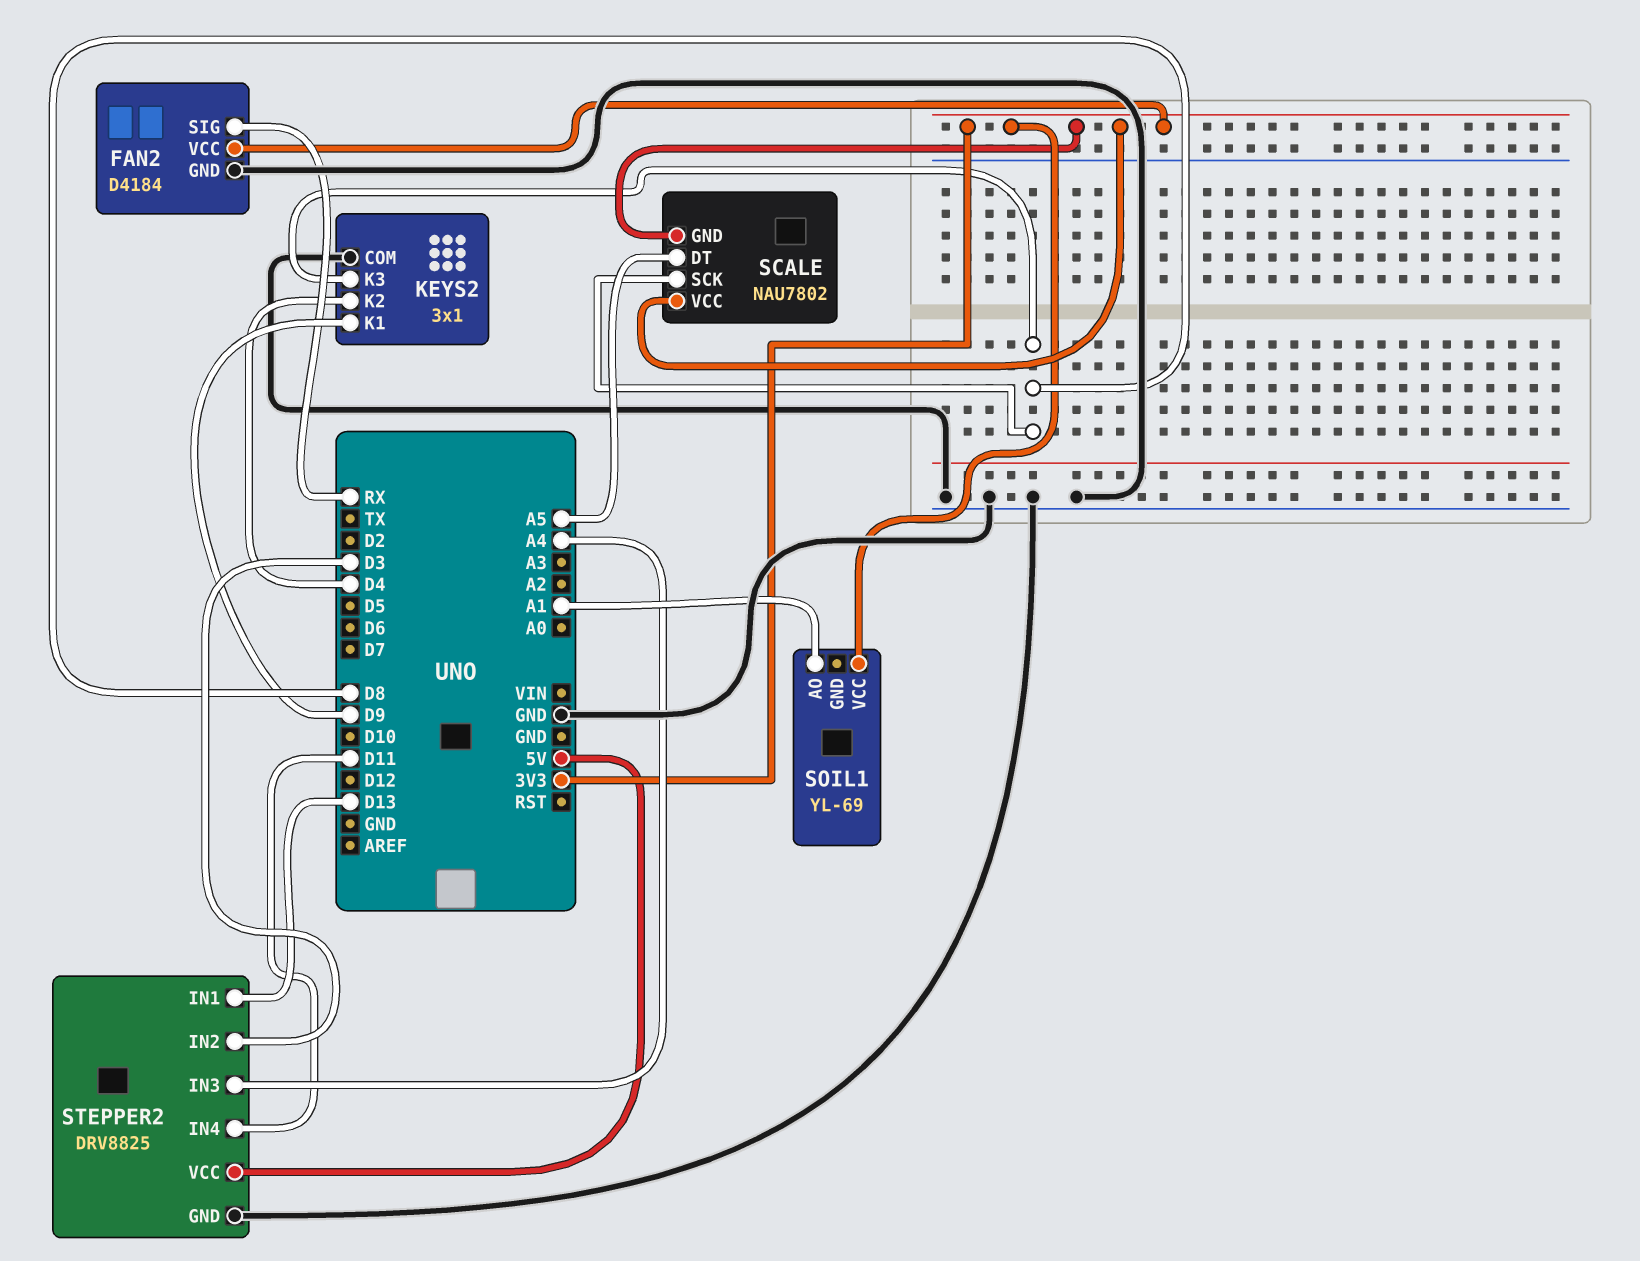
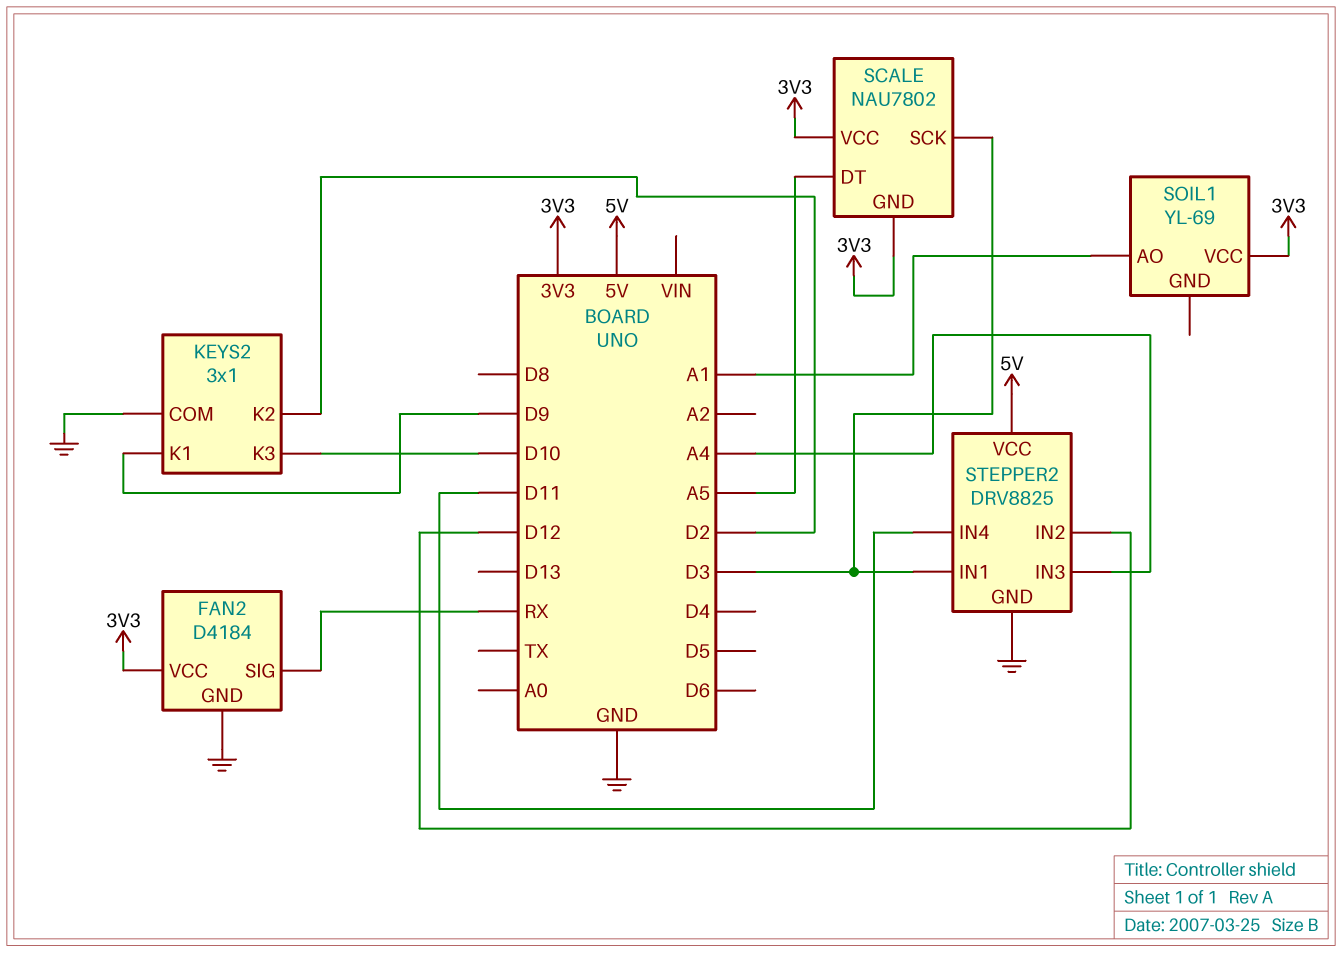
KEYS2 pin K2: D4 -> D2
KEYS2 pin K3: D8 -> D10
SCALE pin SCK: D8 -> D3
STEPPER2 pin IN1: D13 -> D3
STEPPER2 pin IN2: D3 -> D12

